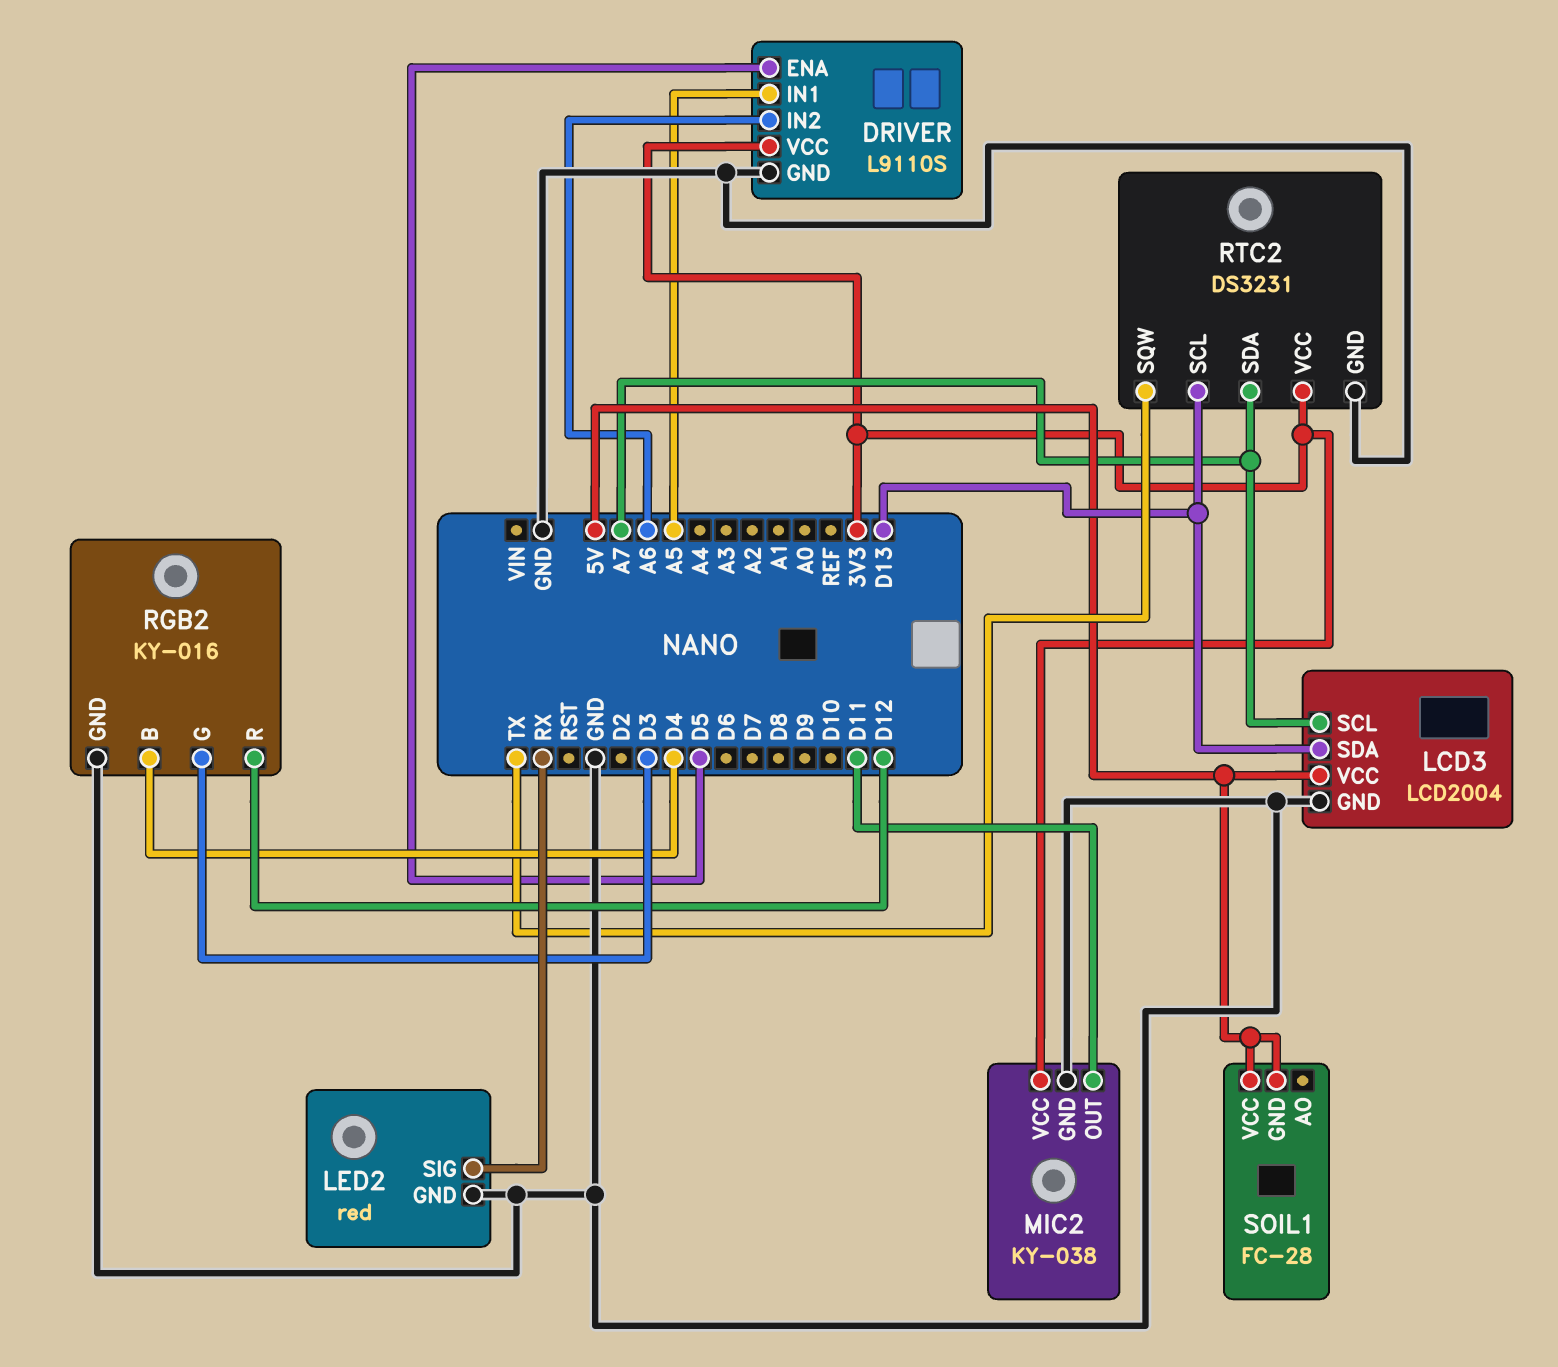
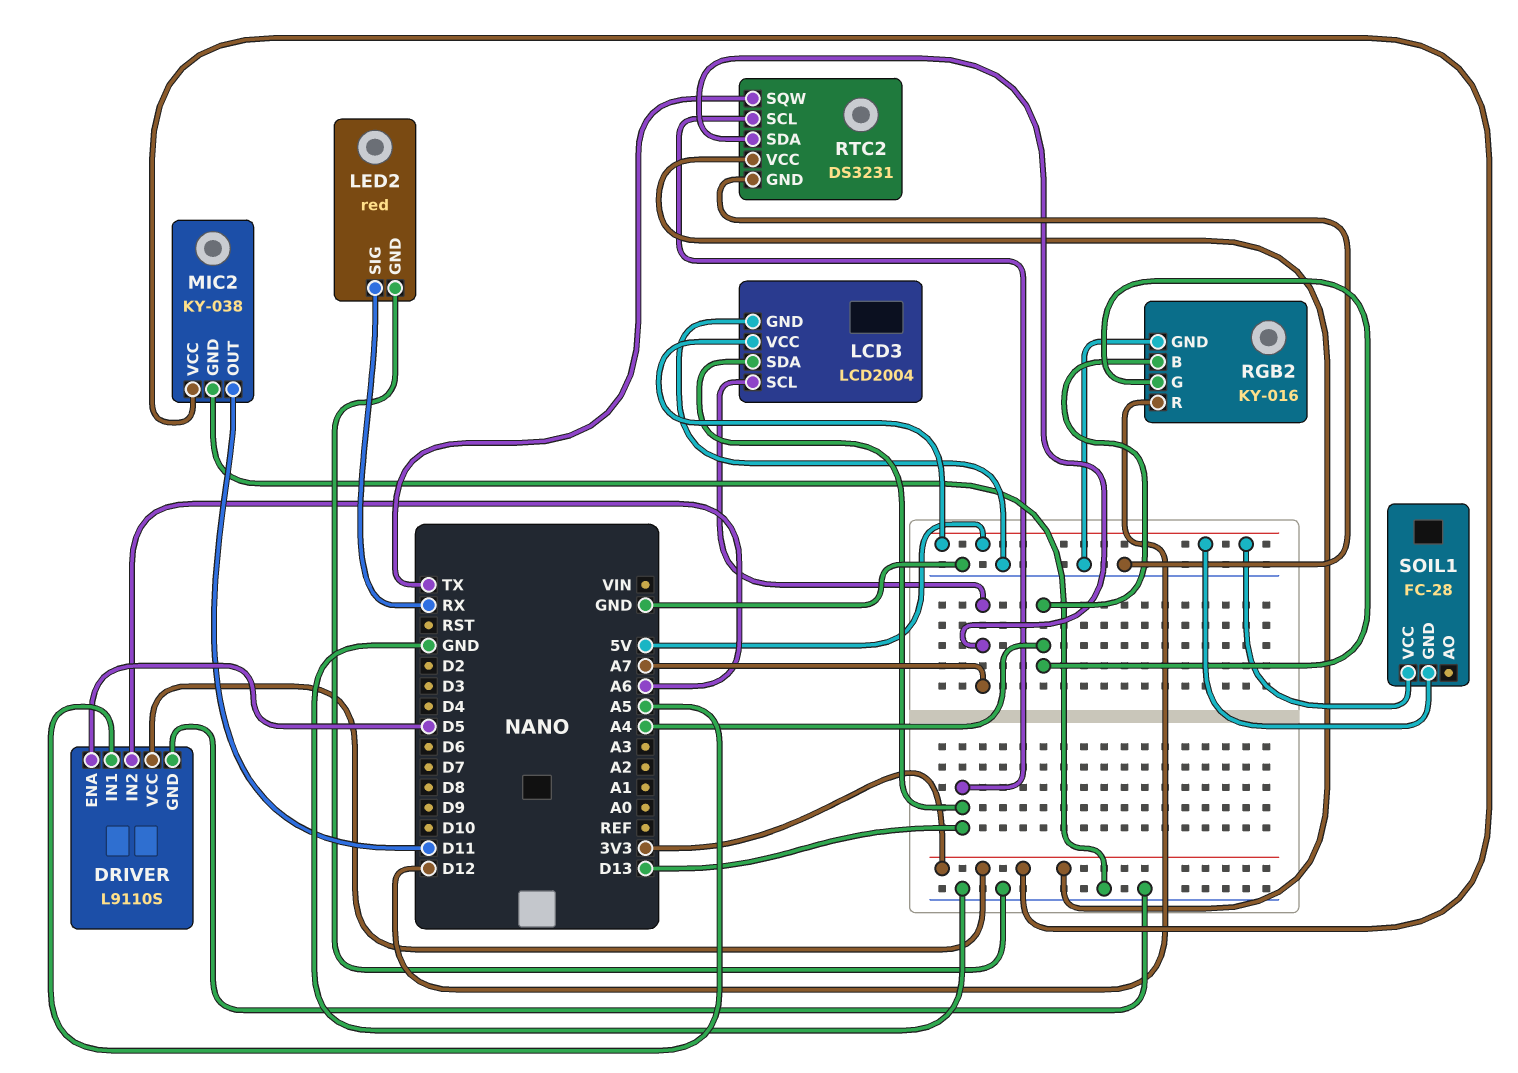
RGB2 pin B: D4 -> A4
RGB2 pin G: D3 -> A4

